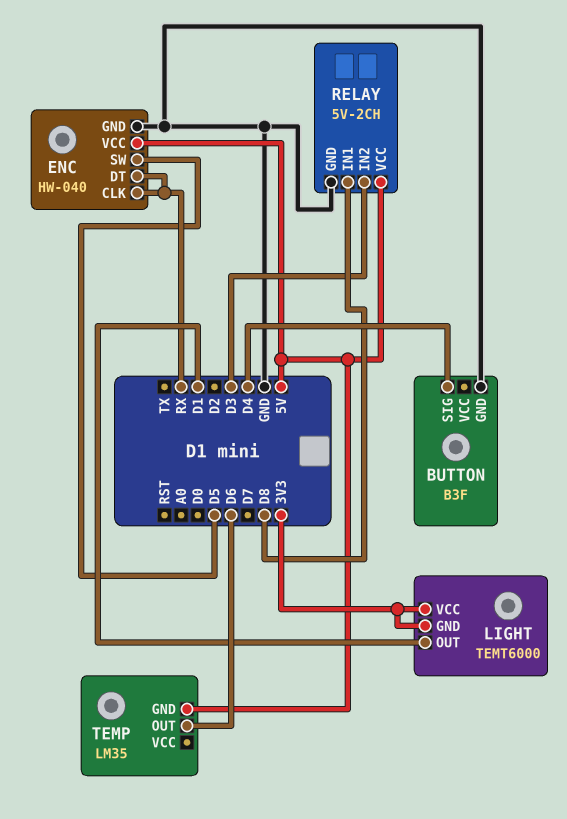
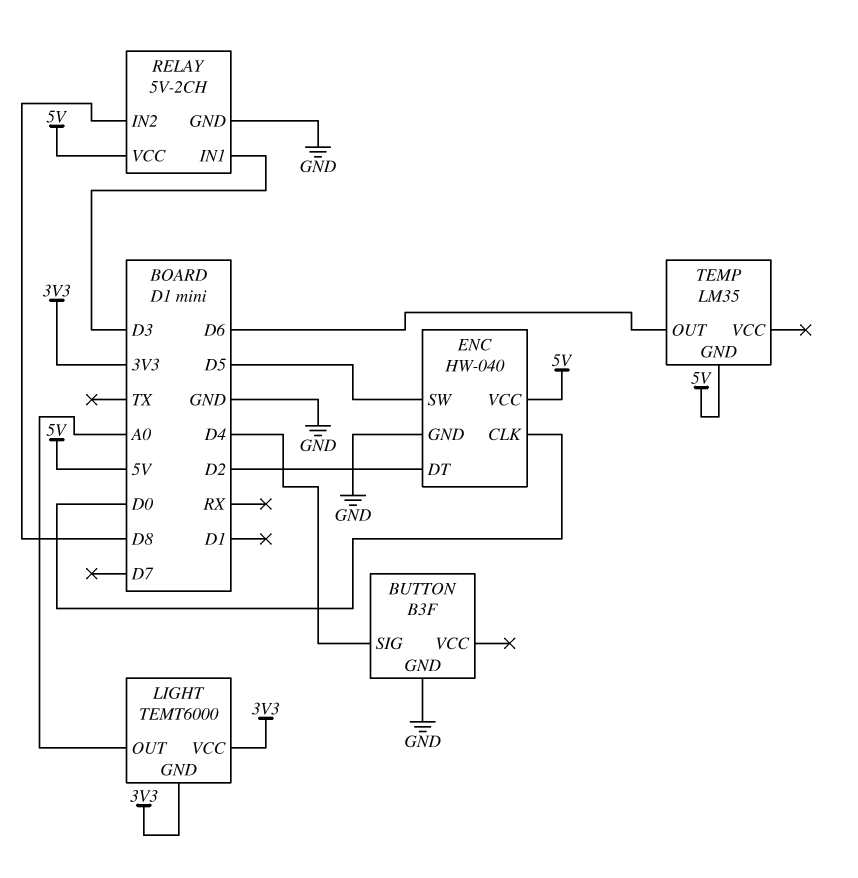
ENC pin CLK: RX -> D0
ENC pin DT: RX -> D2
LIGHT pin OUT: D1 -> A0
RELAY pin IN1: D8 -> D3
RELAY pin IN2: D3 -> D8

